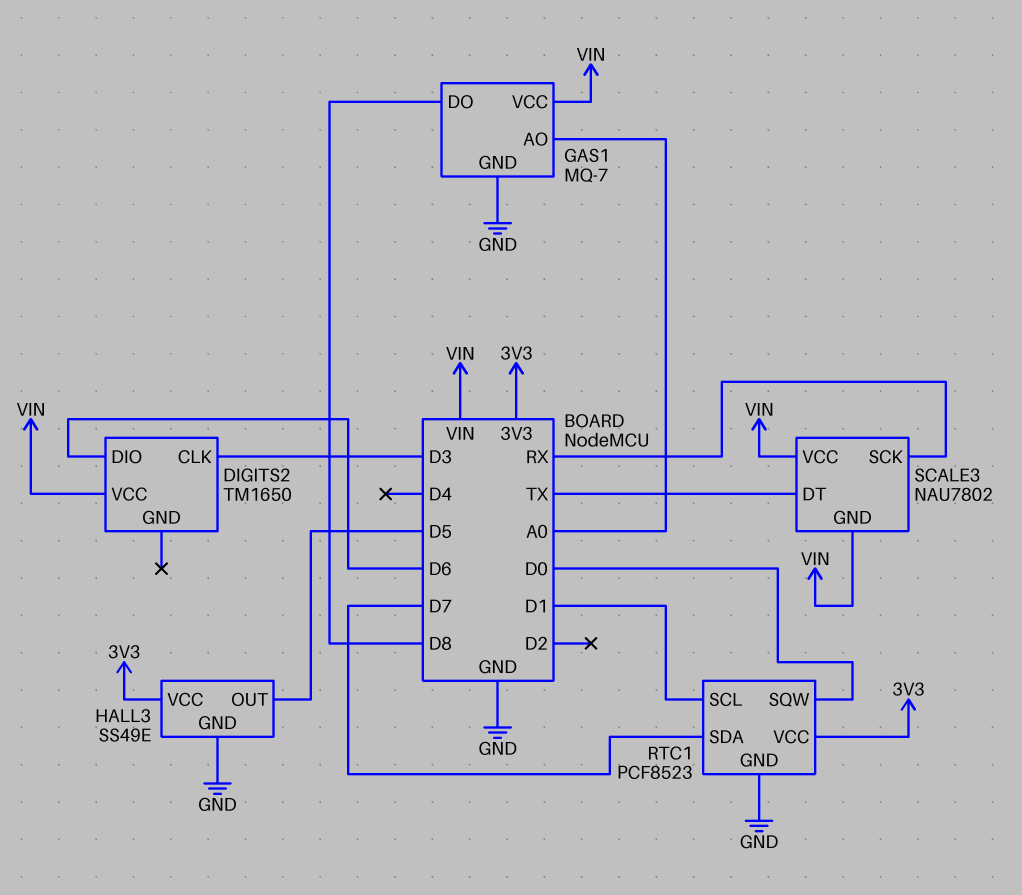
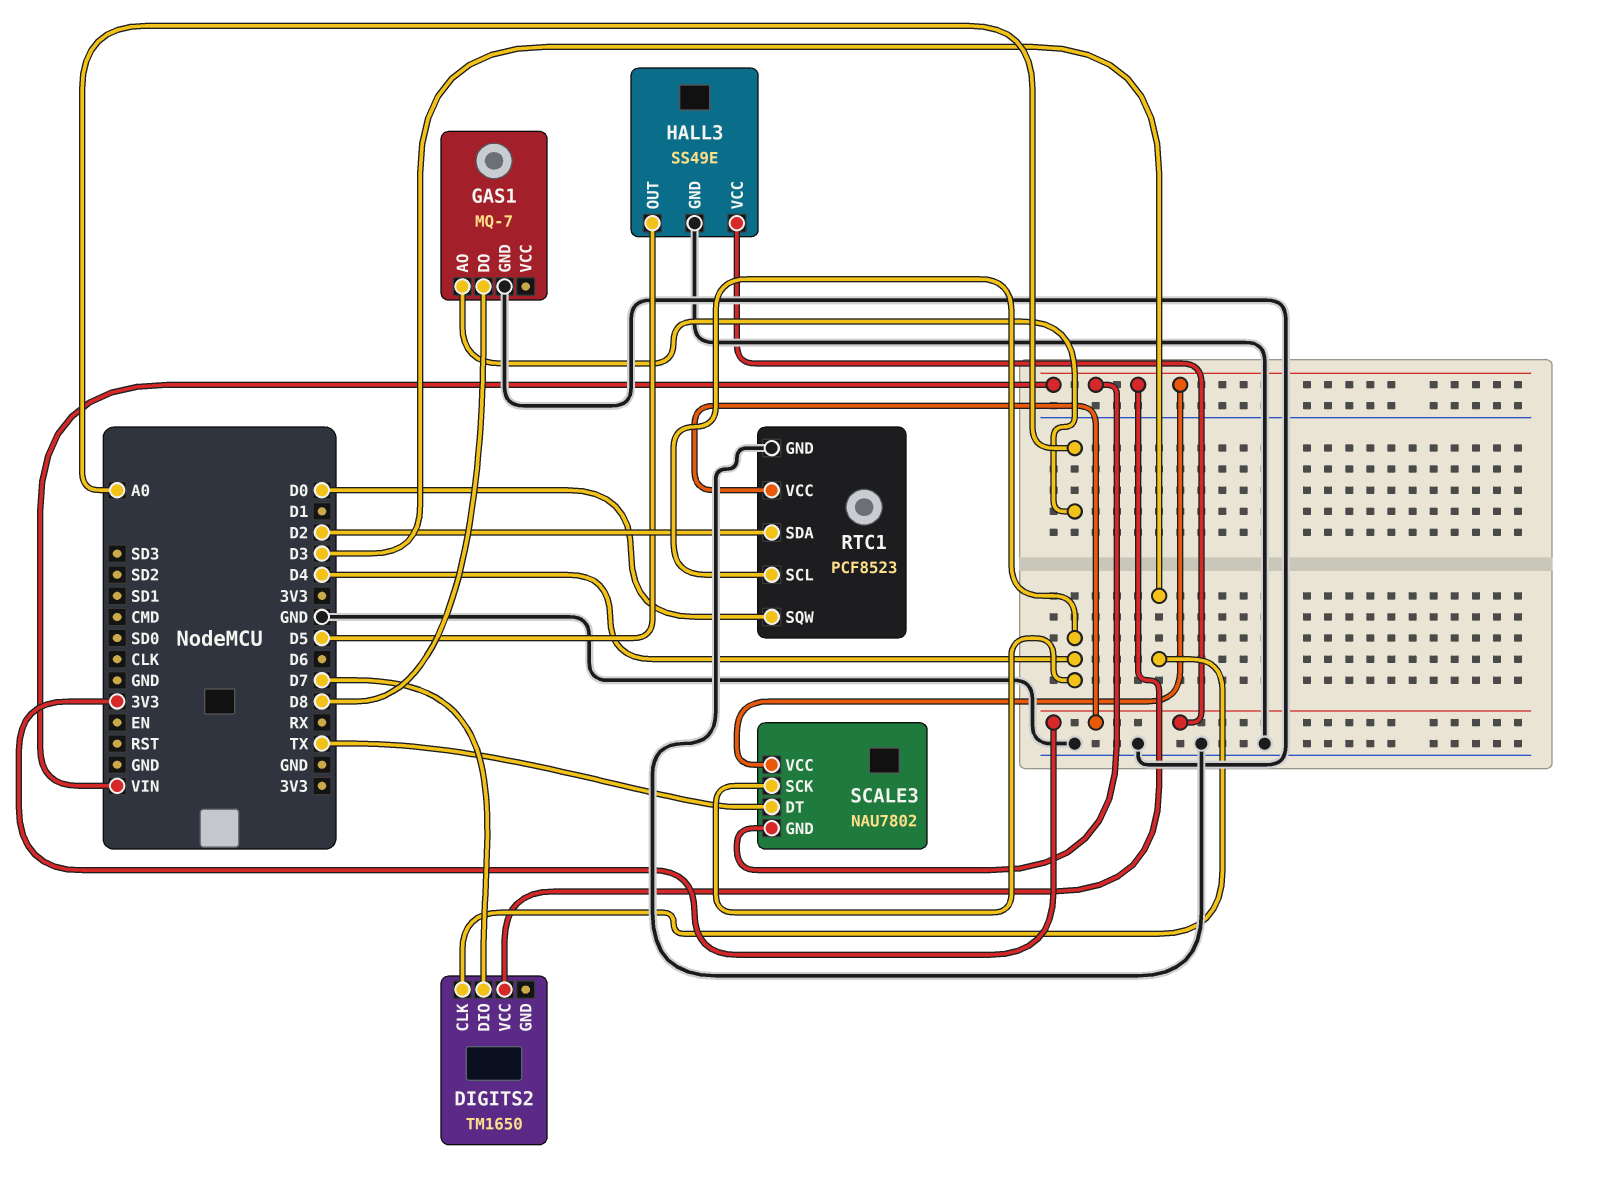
DIGITS2 pin DIO: D6 -> D7
GAS1 pin VCC: VIN -> none
RTC1 pin SCL: D1 -> D4
RTC1 pin SDA: D7 -> D2
SCALE3 pin SCK: RX -> D4

